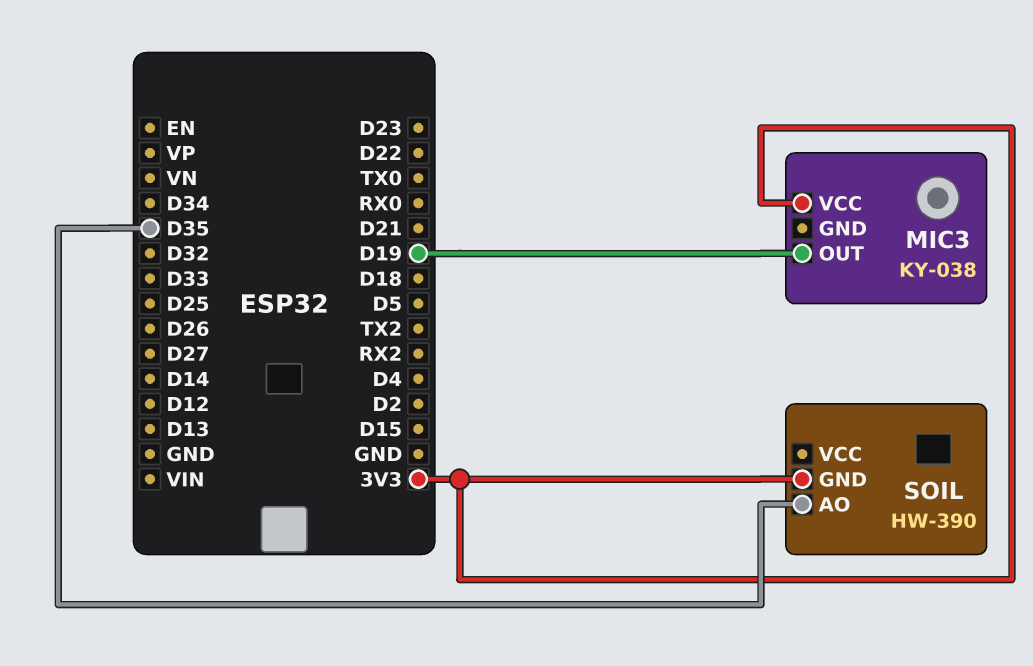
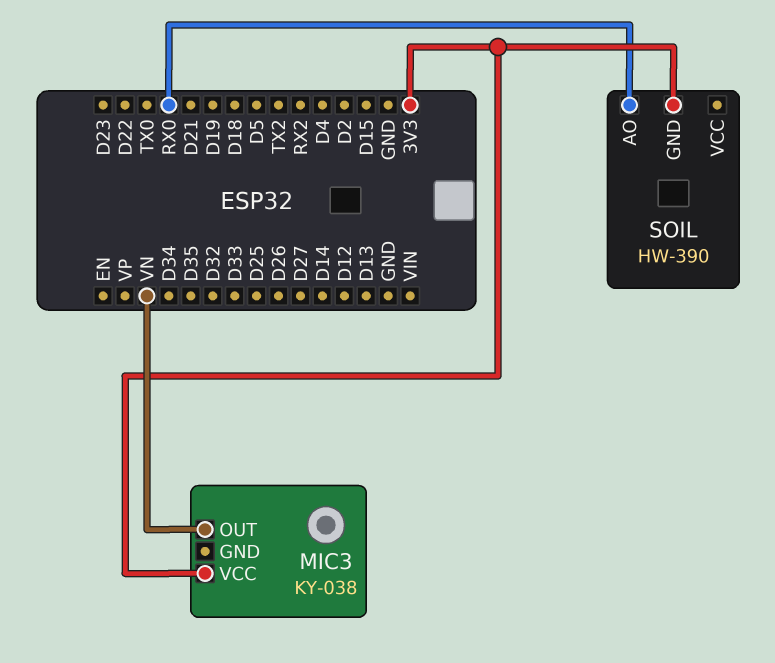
MIC3 pin OUT: D19 -> VN
SOIL pin AO: D35 -> RX0

